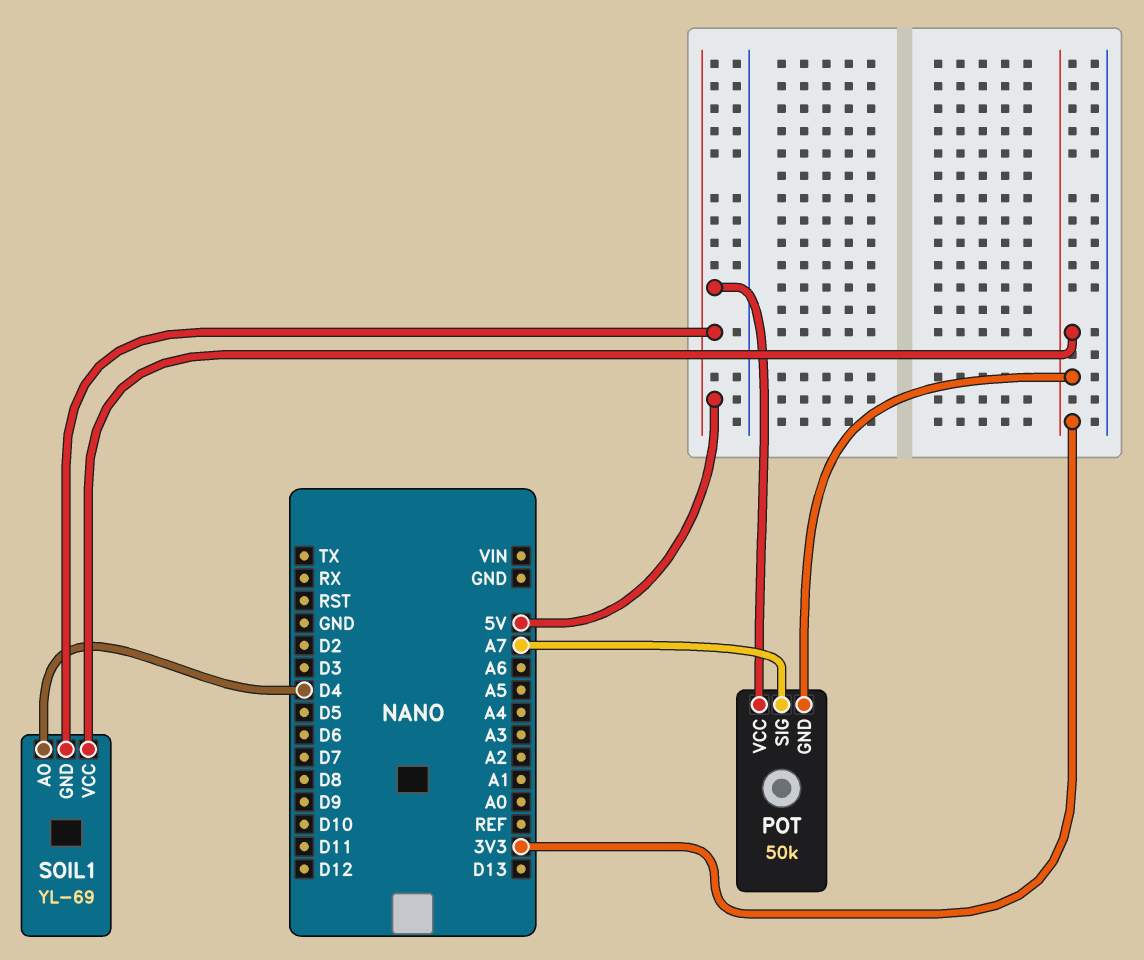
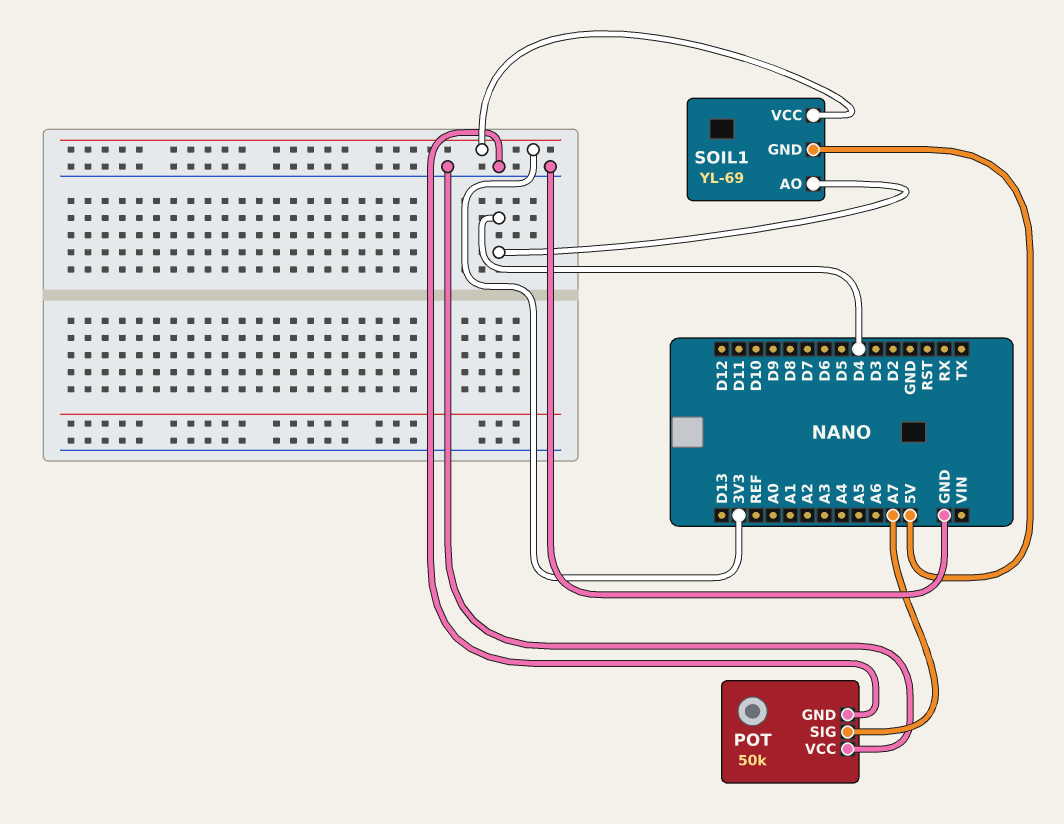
POT pin GND: 3V3 -> GND
POT pin VCC: 5V -> GND

